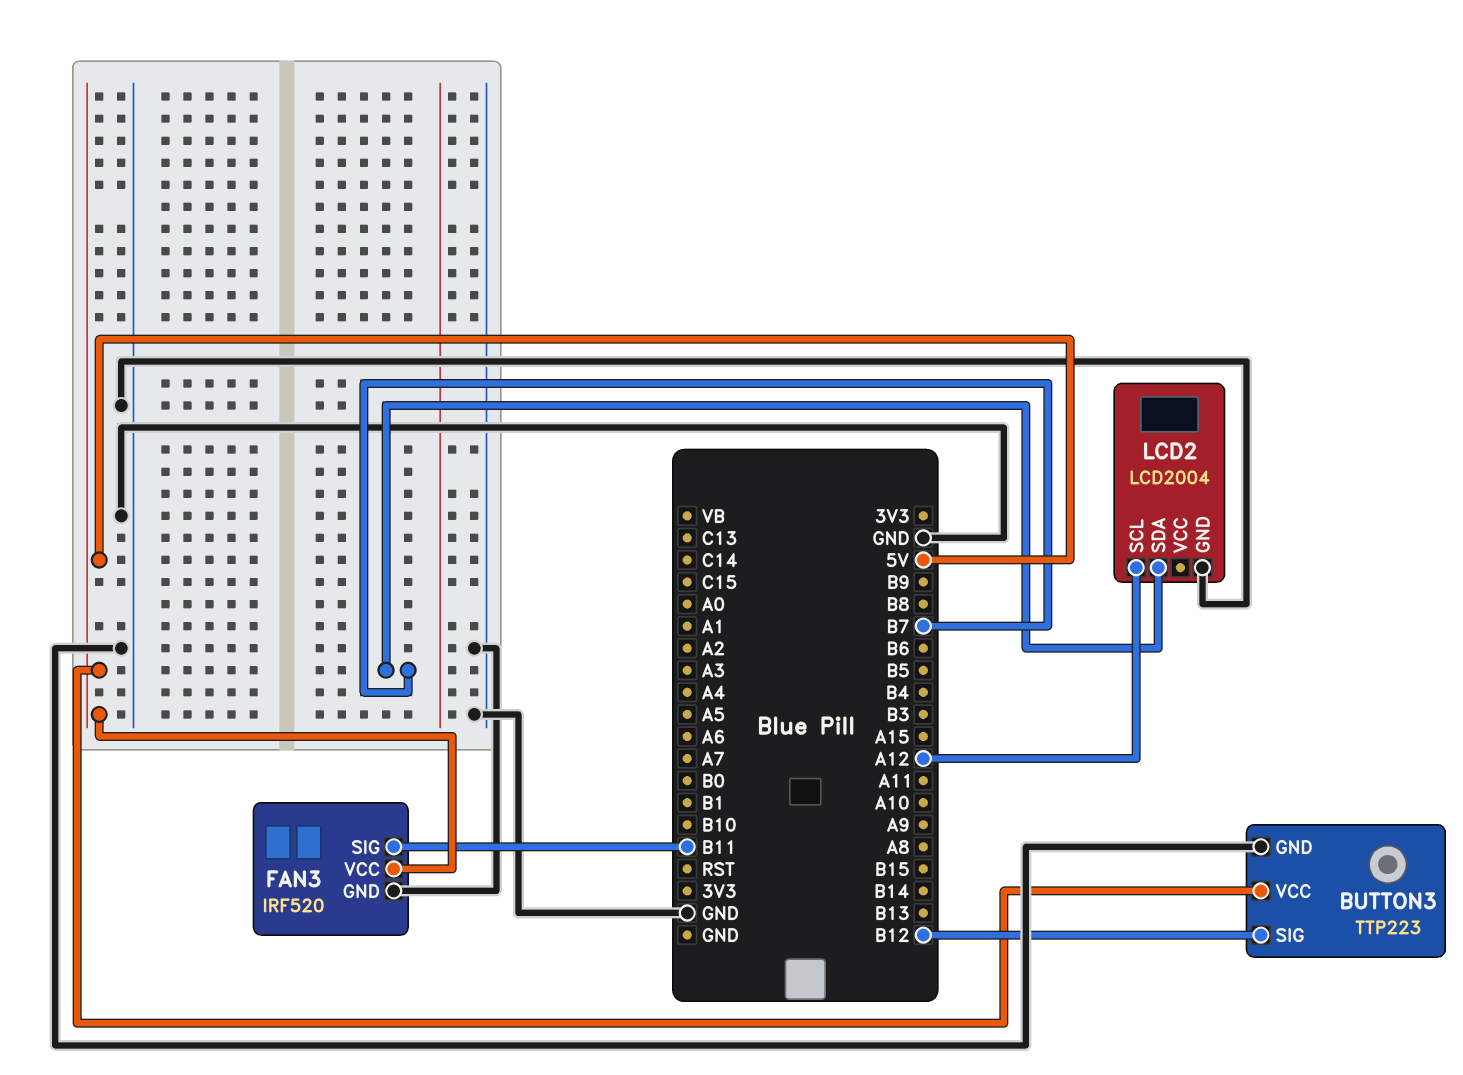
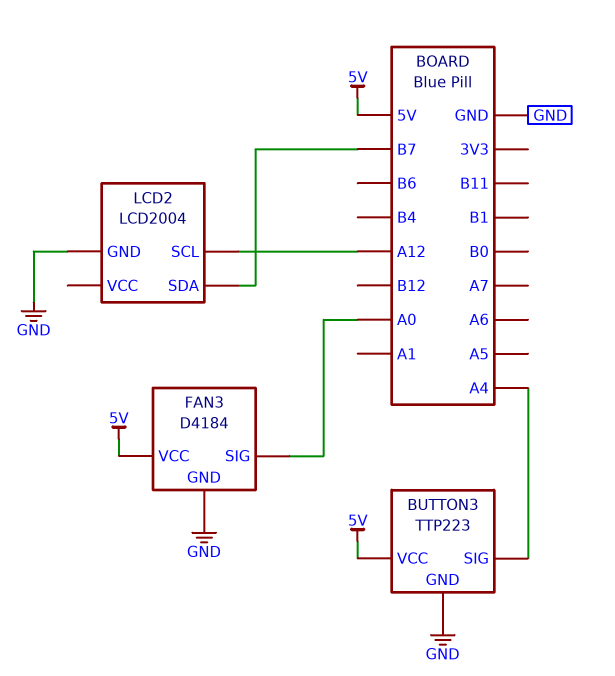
BUTTON3 pin SIG: B12 -> A4
FAN3: IRF520 -> D4184
FAN3 pin SIG: B11 -> A0

